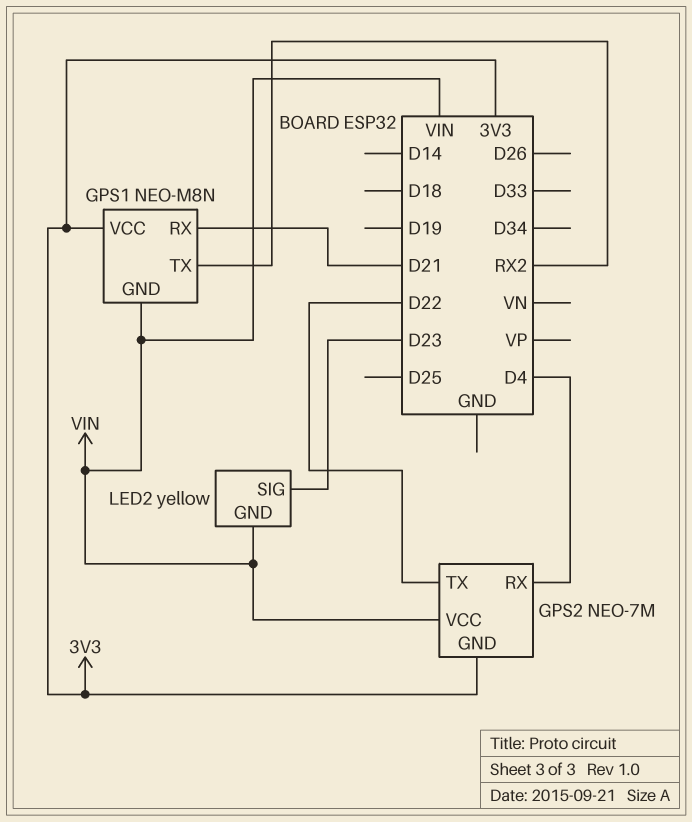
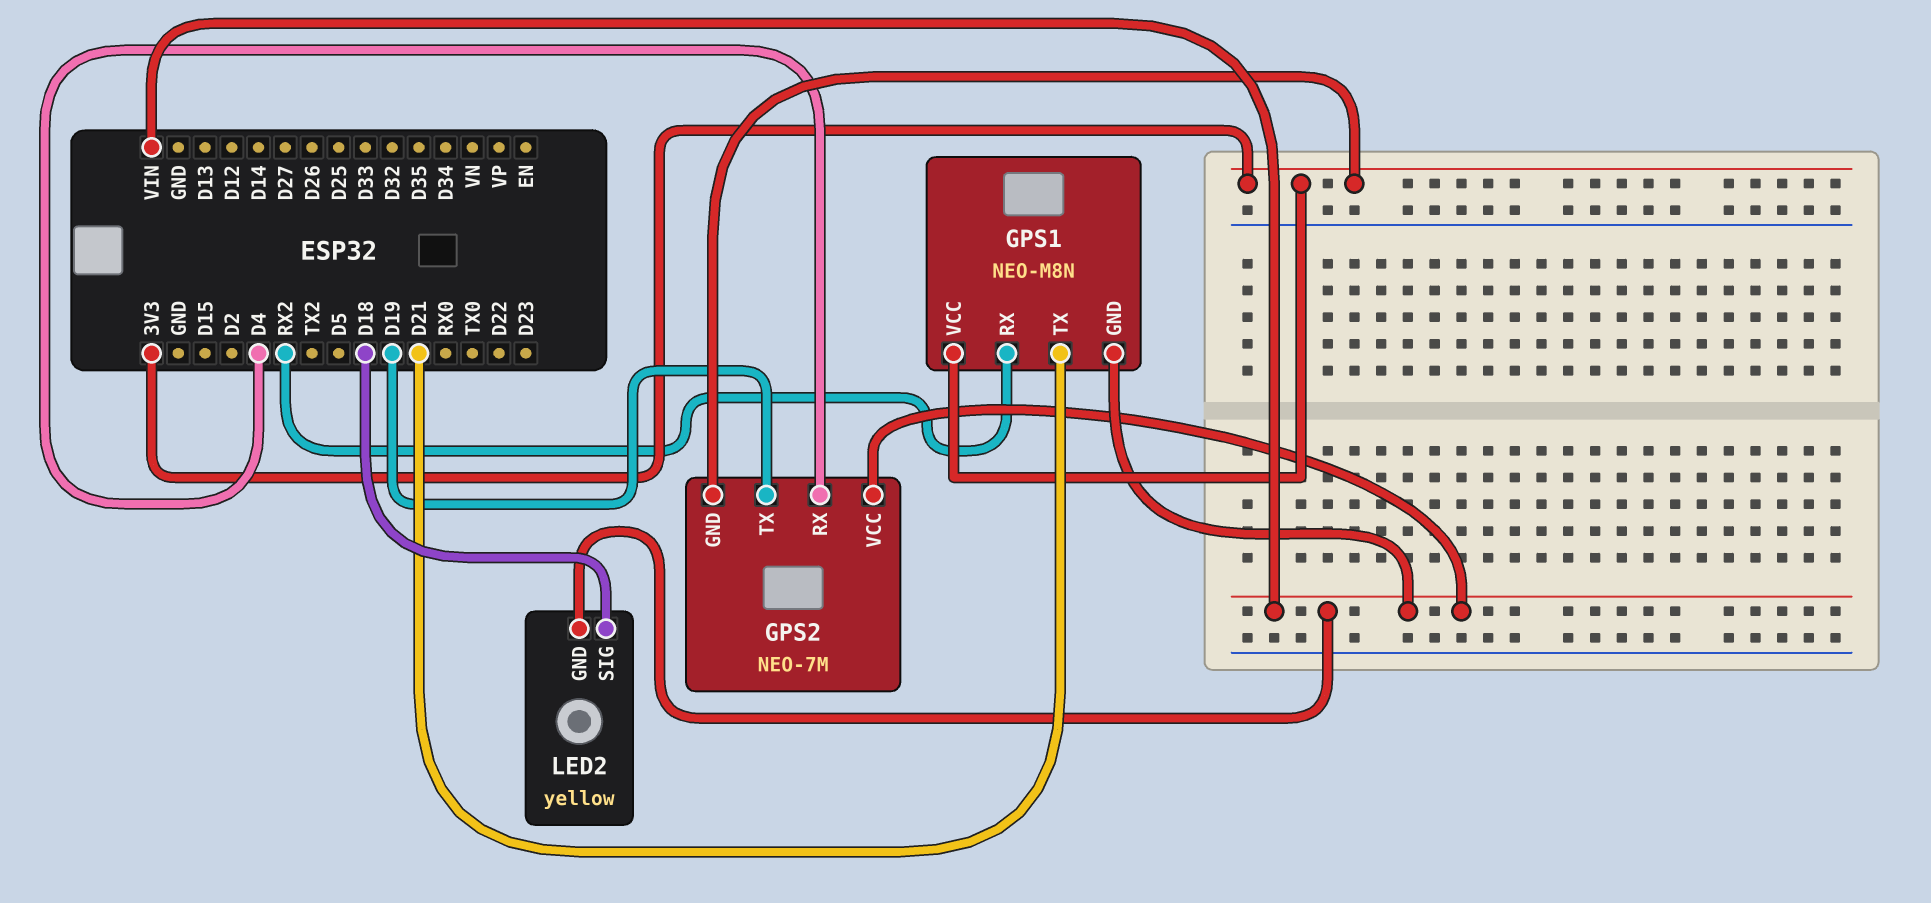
GPS1 pin RX: D21 -> RX2
GPS1 pin TX: RX2 -> D21
GPS2 pin TX: D22 -> D19
LED2 pin SIG: D23 -> D18

